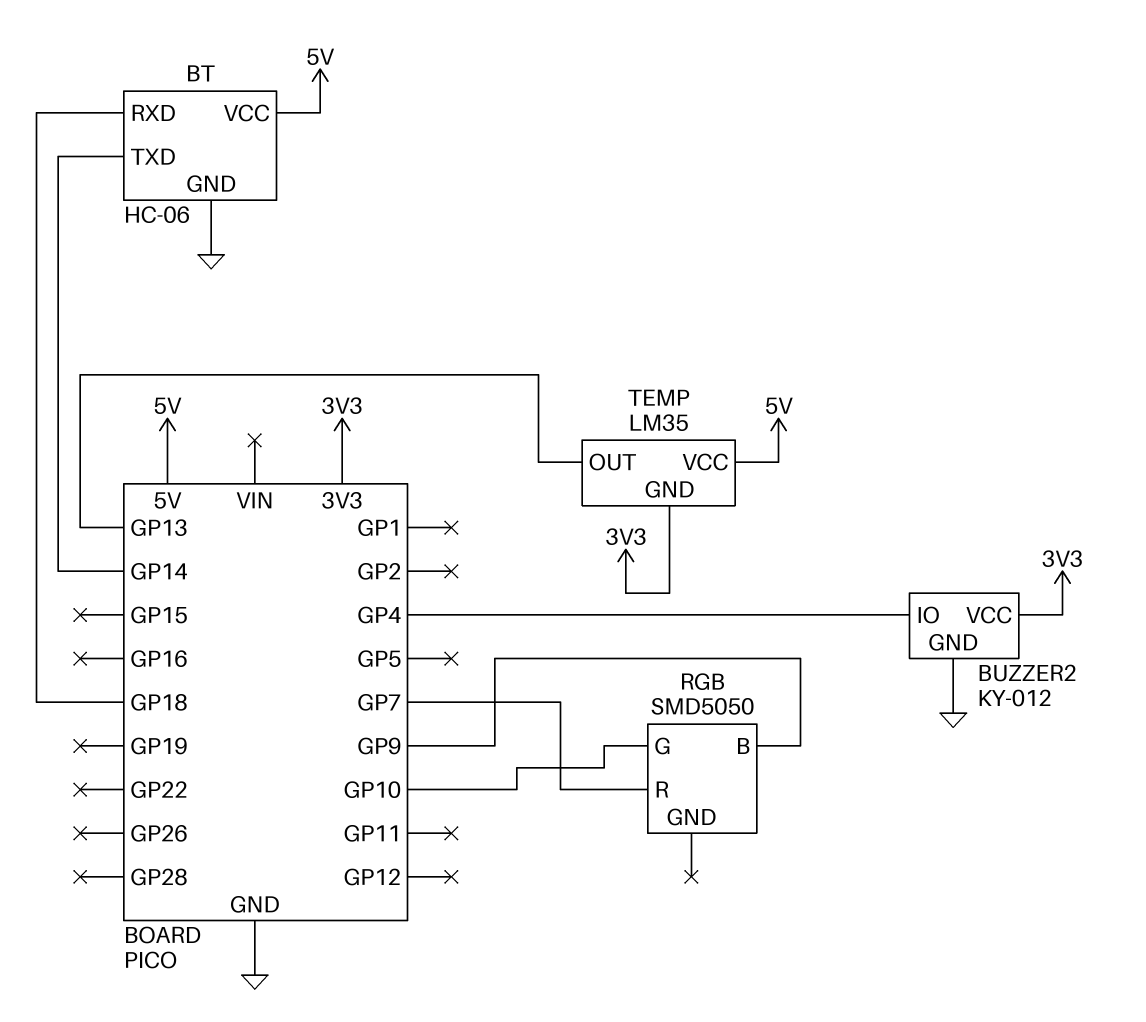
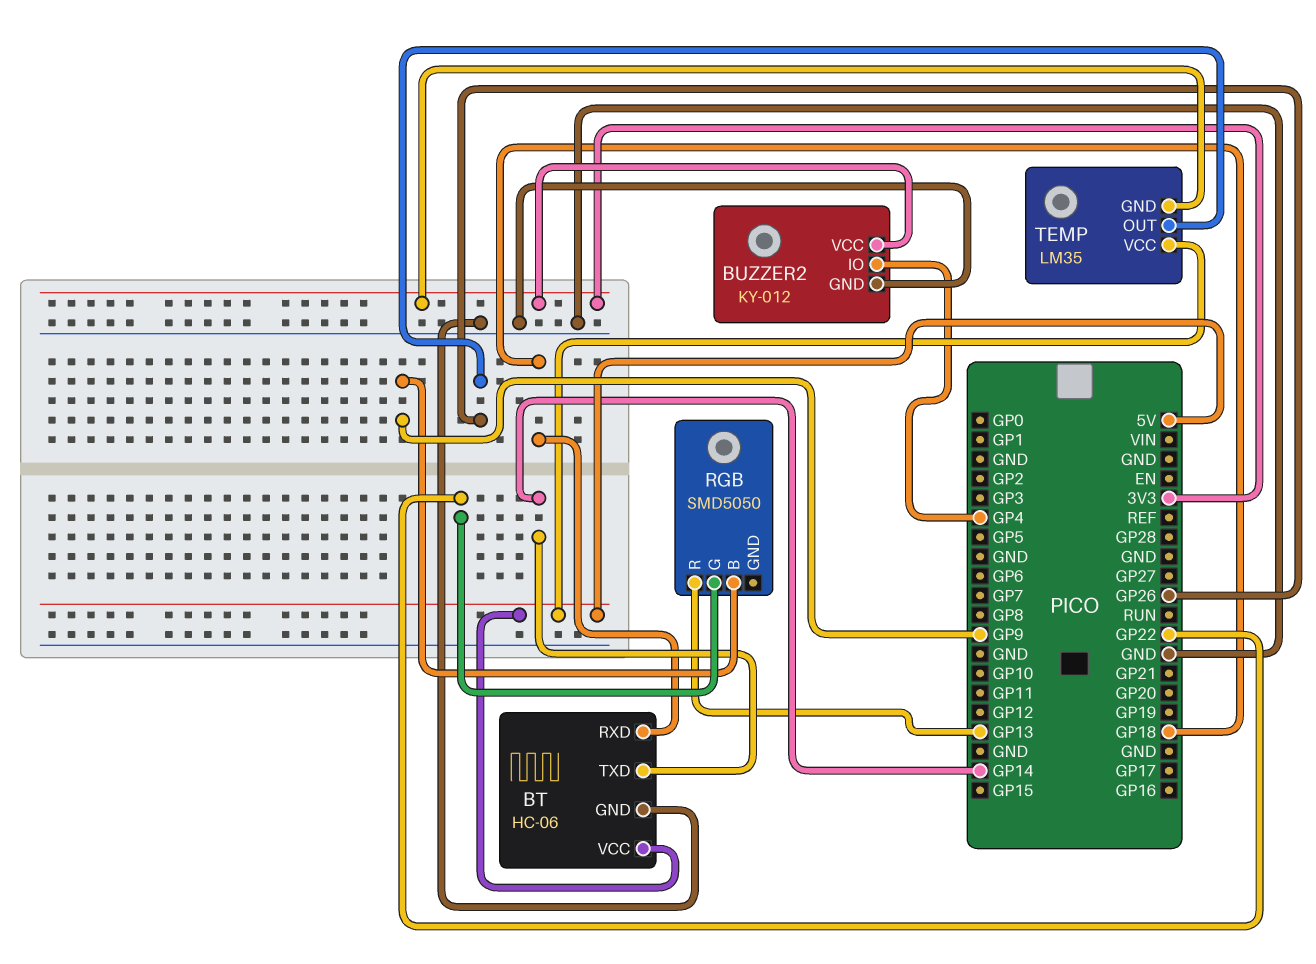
RGB pin G: GP10 -> GP22
RGB pin R: GP7 -> GP13
TEMP pin OUT: GP13 -> GP26

